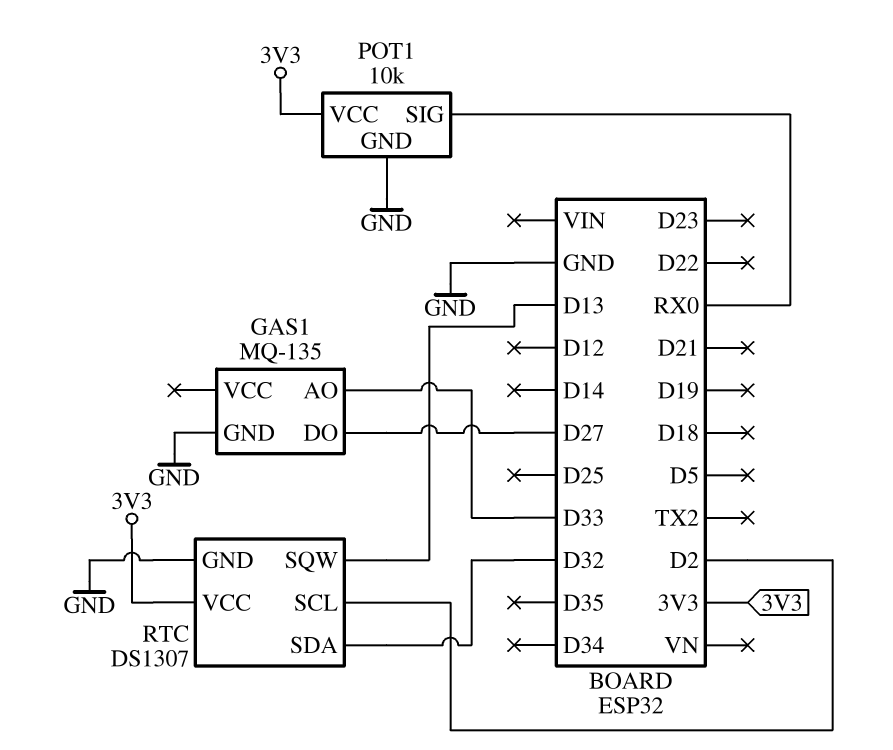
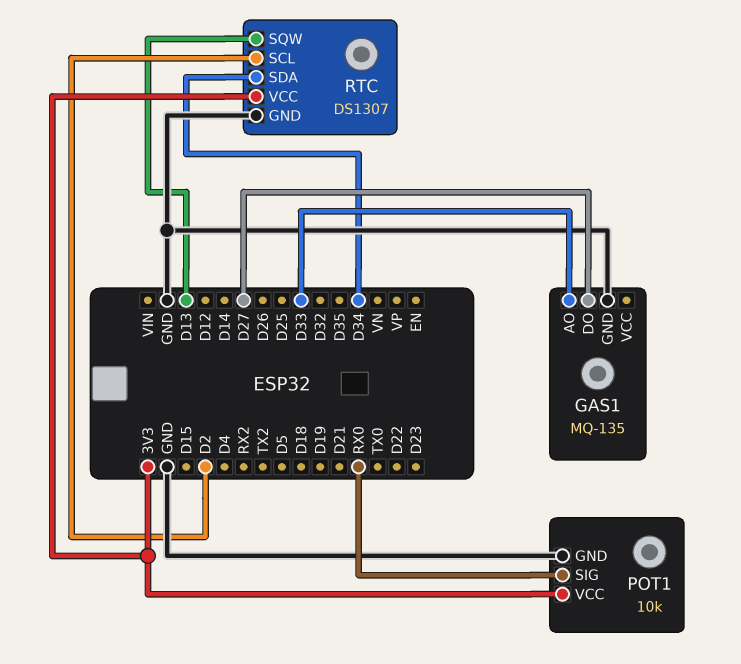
RTC pin SDA: D32 -> D34

